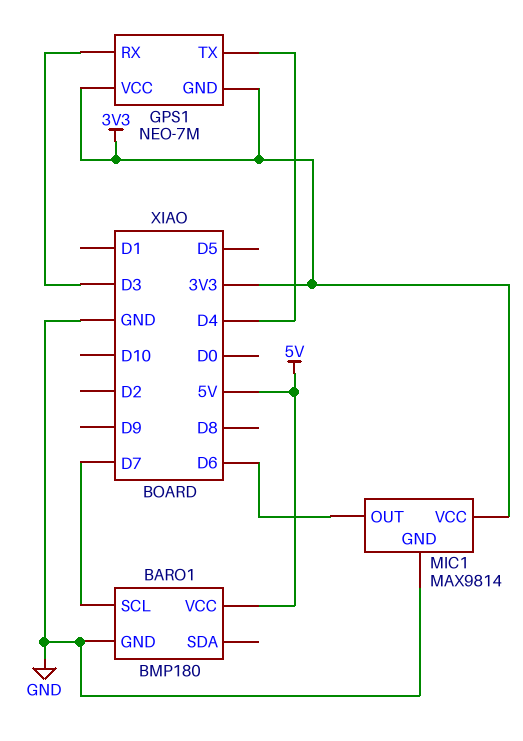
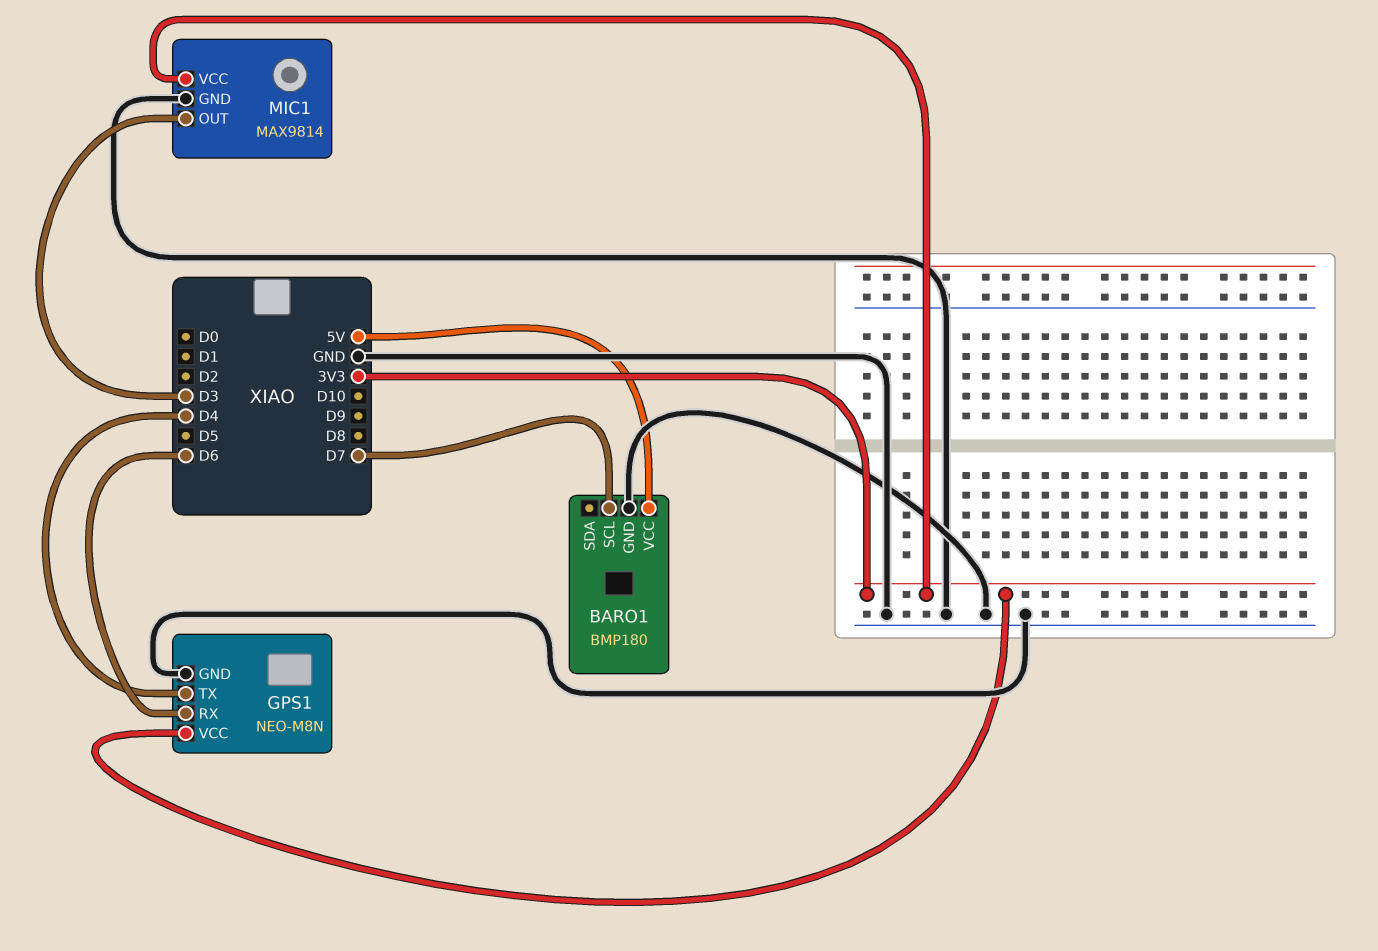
GPS1: NEO-7M -> NEO-M8N
GPS1 pin GND: 3V3 -> GND
GPS1 pin RX: D3 -> D6
MIC1 pin OUT: D6 -> D3

